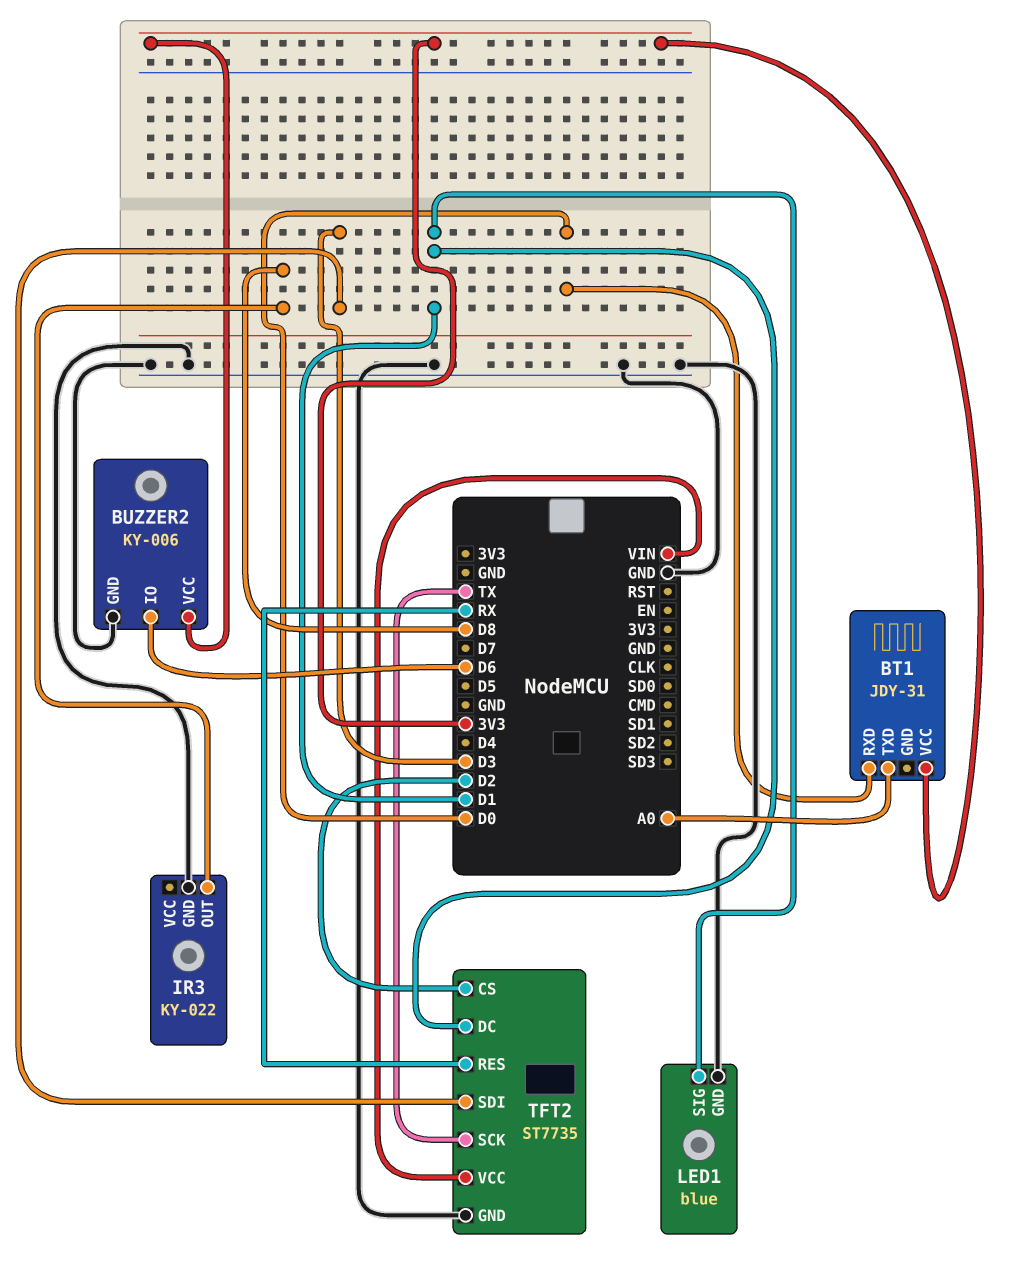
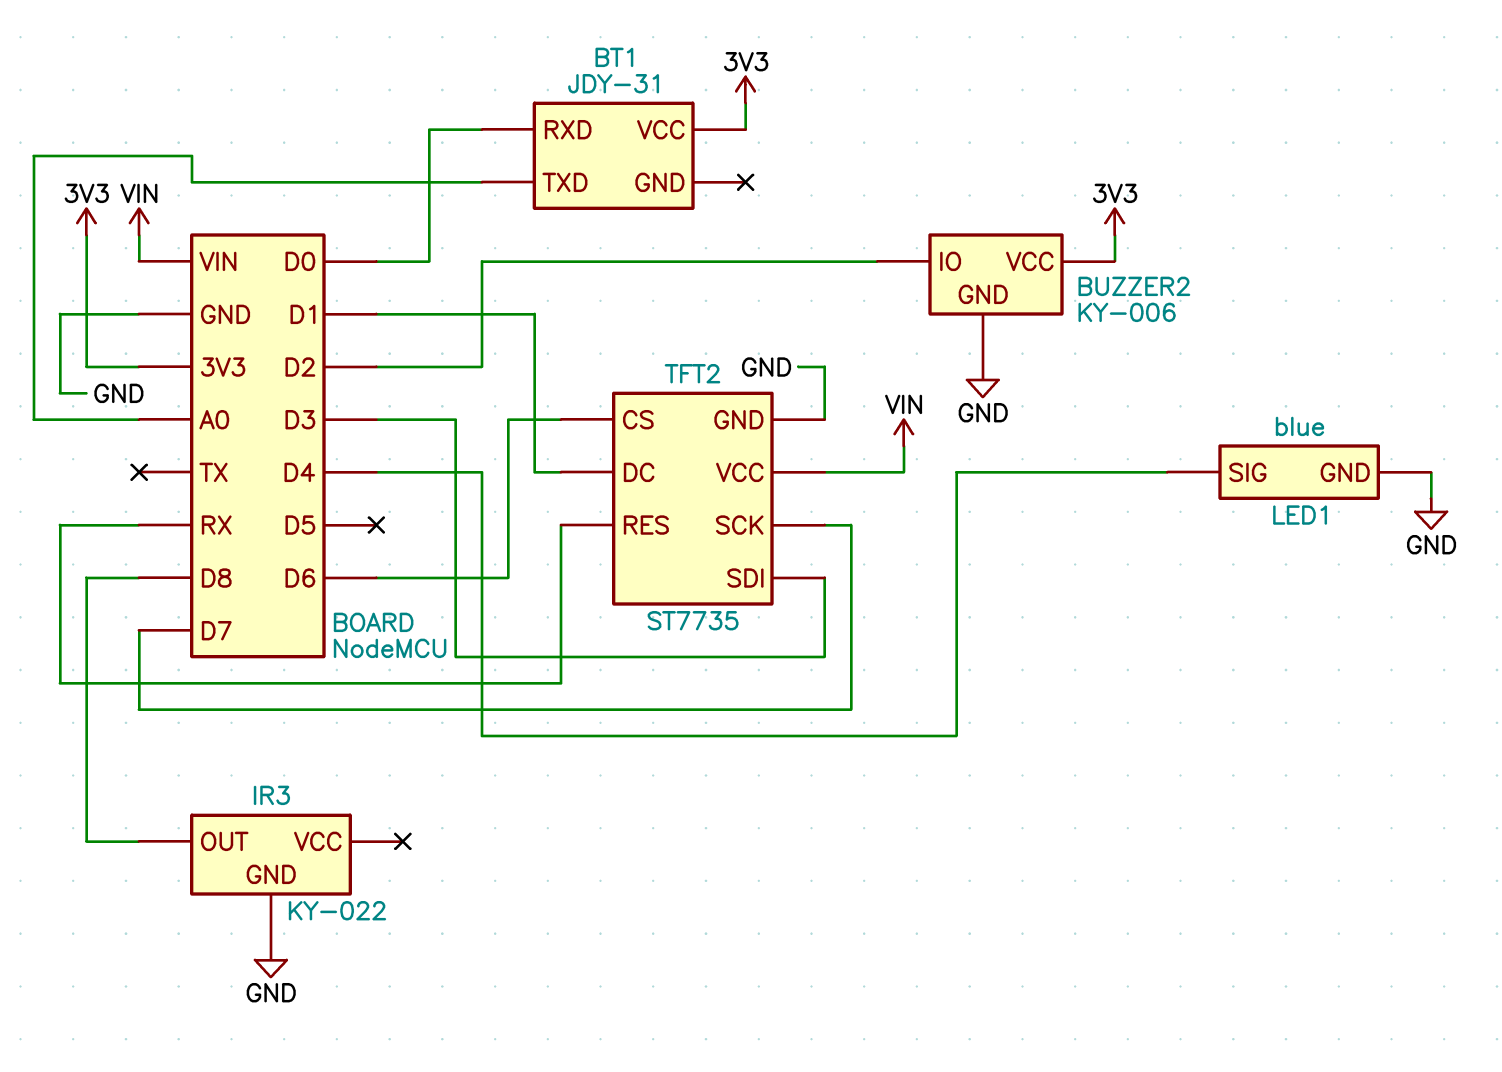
BUZZER2 pin IO: D6 -> D2
LED1 pin SIG: D1 -> D4
TFT2 pin CS: D2 -> D6
TFT2 pin SCK: TX -> D7

